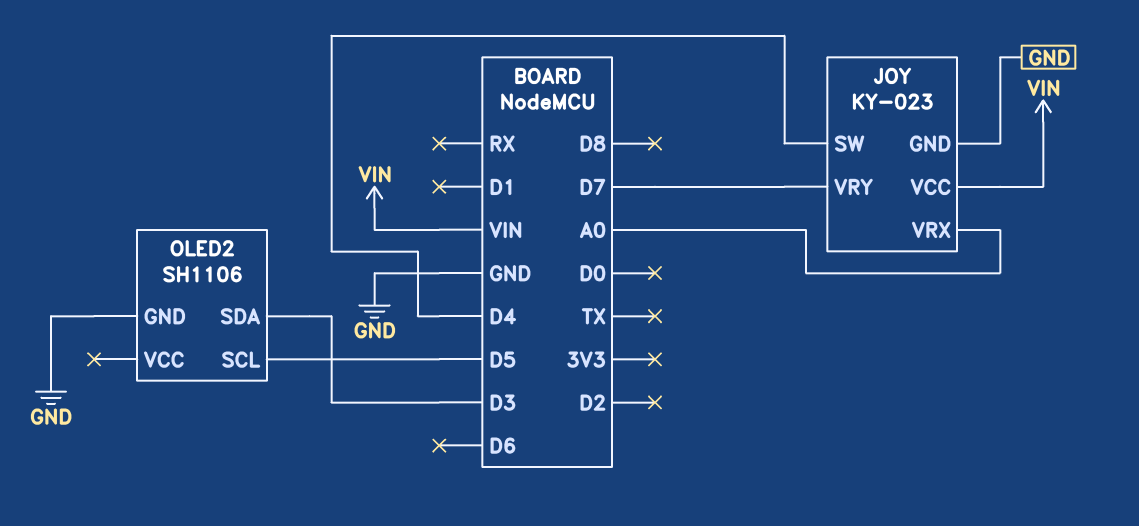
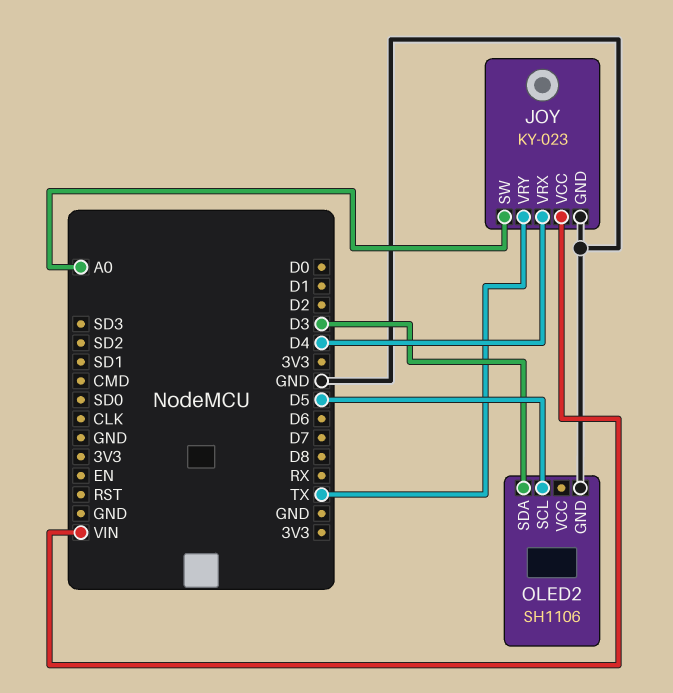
JOY pin SW: D4 -> A0
JOY pin VRX: A0 -> D4
JOY pin VRY: D7 -> TX

